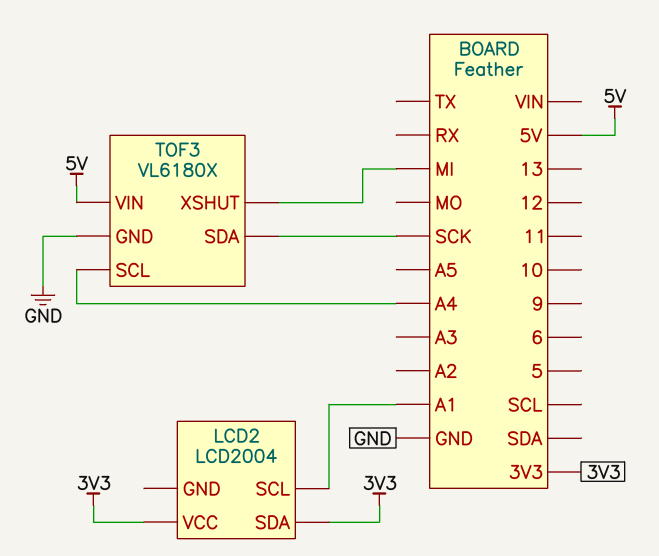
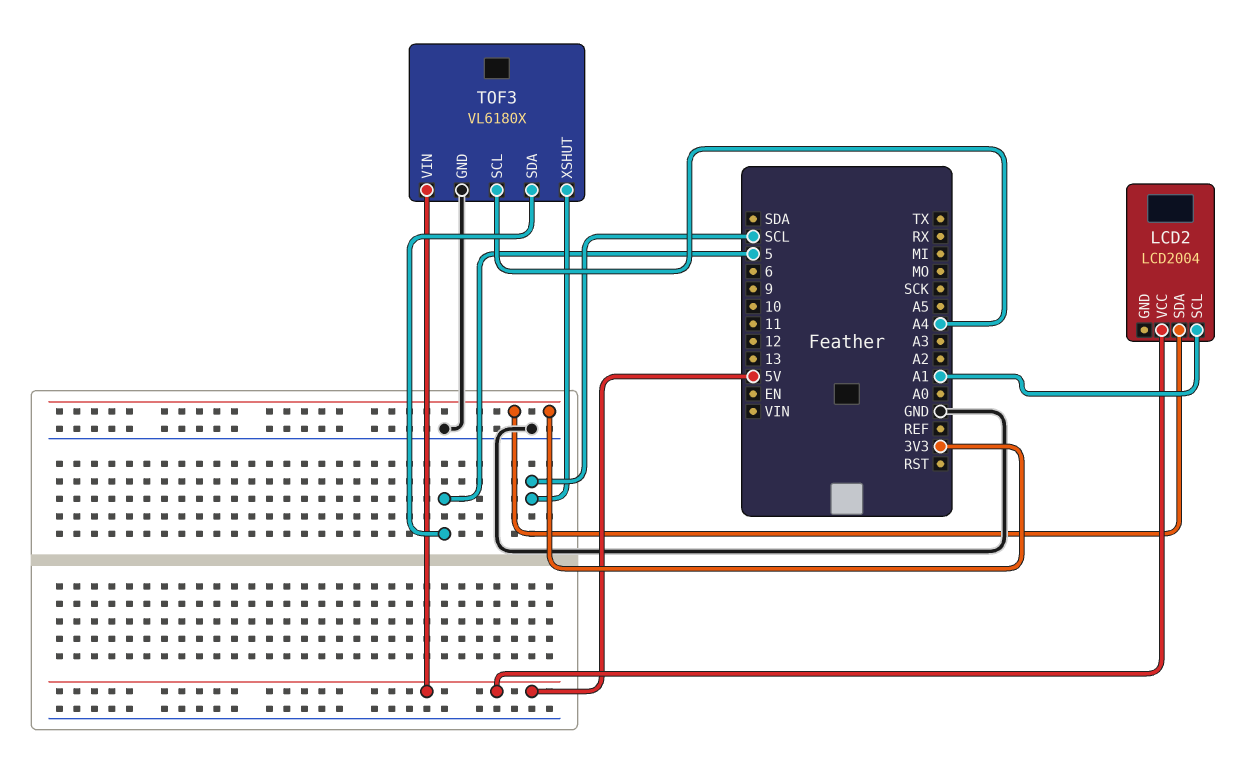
LCD2 pin VCC: 3V3 -> 5V
TOF3 pin SDA: SCK -> 5
TOF3 pin XSHUT: MI -> SCL

